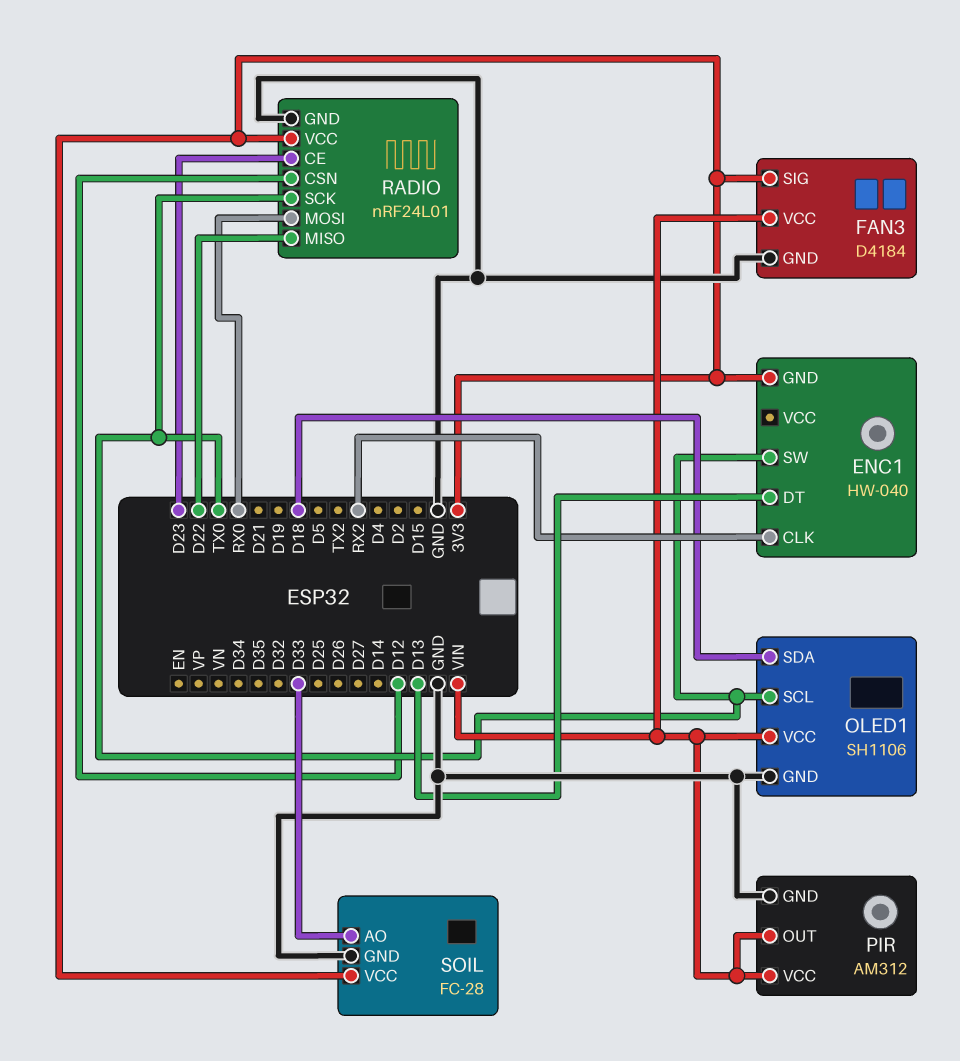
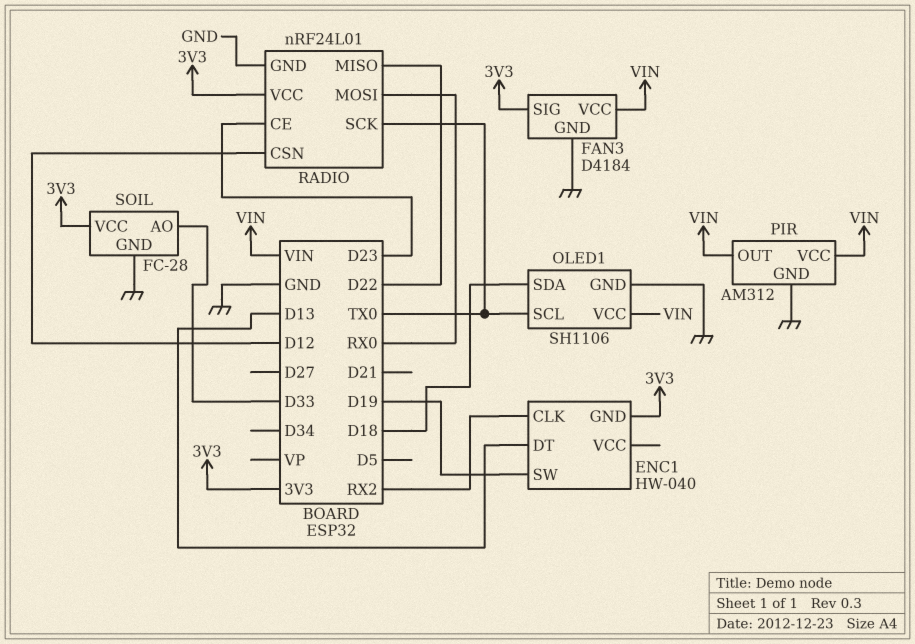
ENC1 pin SW: TX0 -> D19

